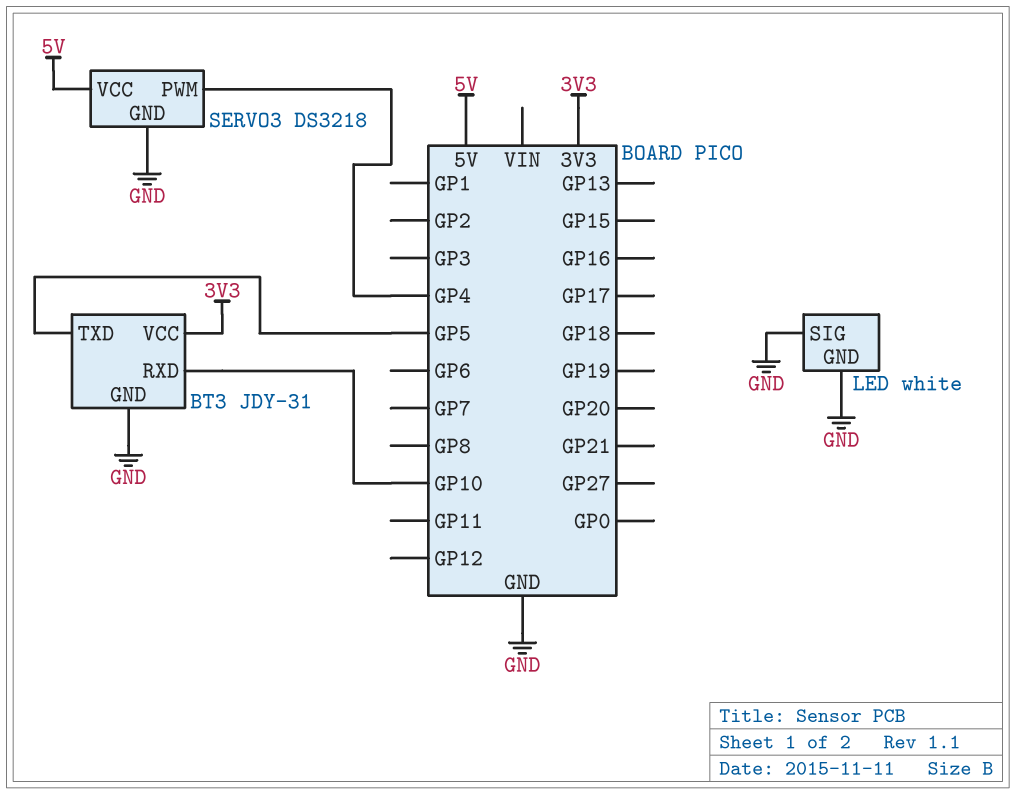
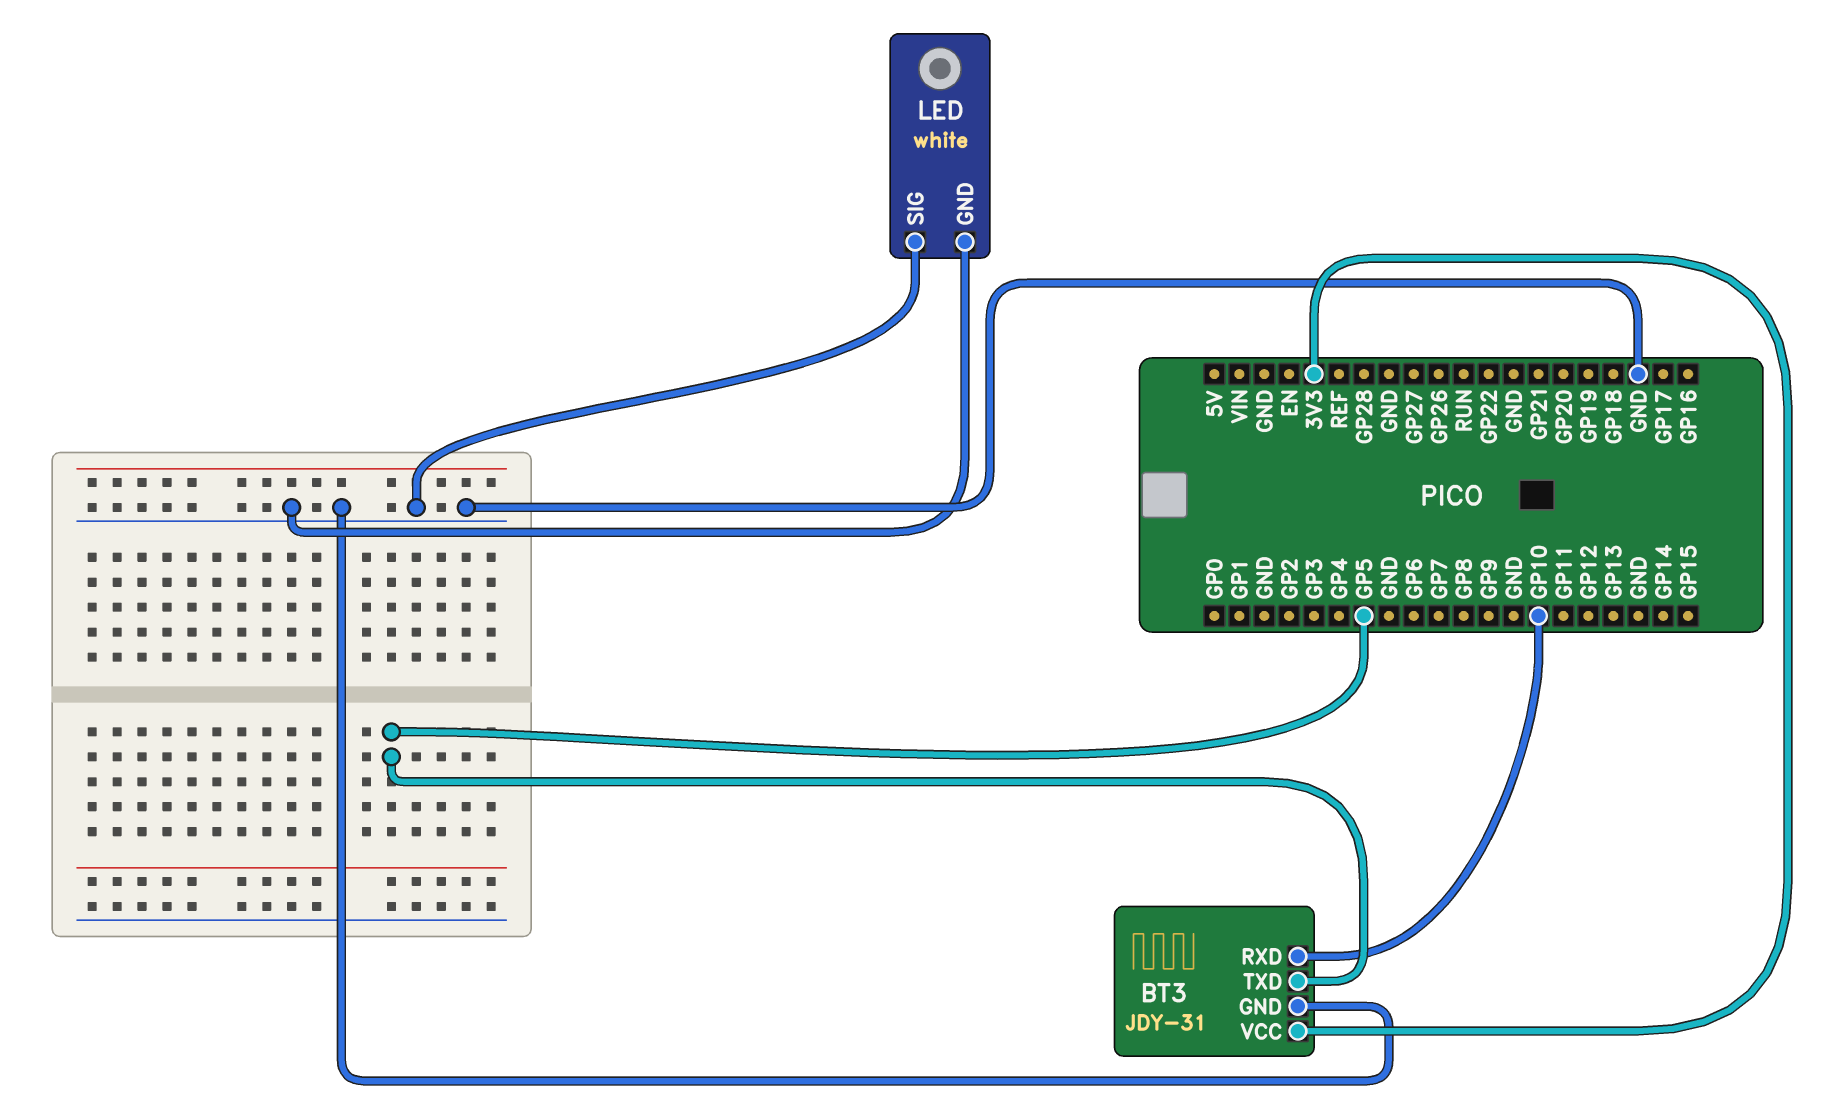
SERVO3: DS3218 -> none
SERVO3 pin GND: GND -> none
SERVO3 pin PWM: GP4 -> none
SERVO3 pin VCC: 5V -> none

